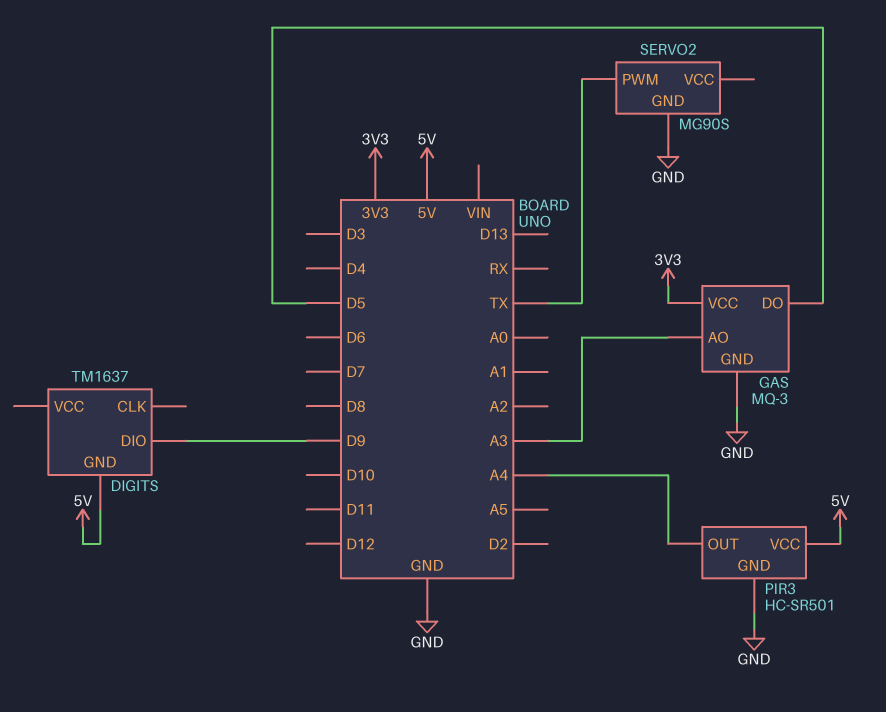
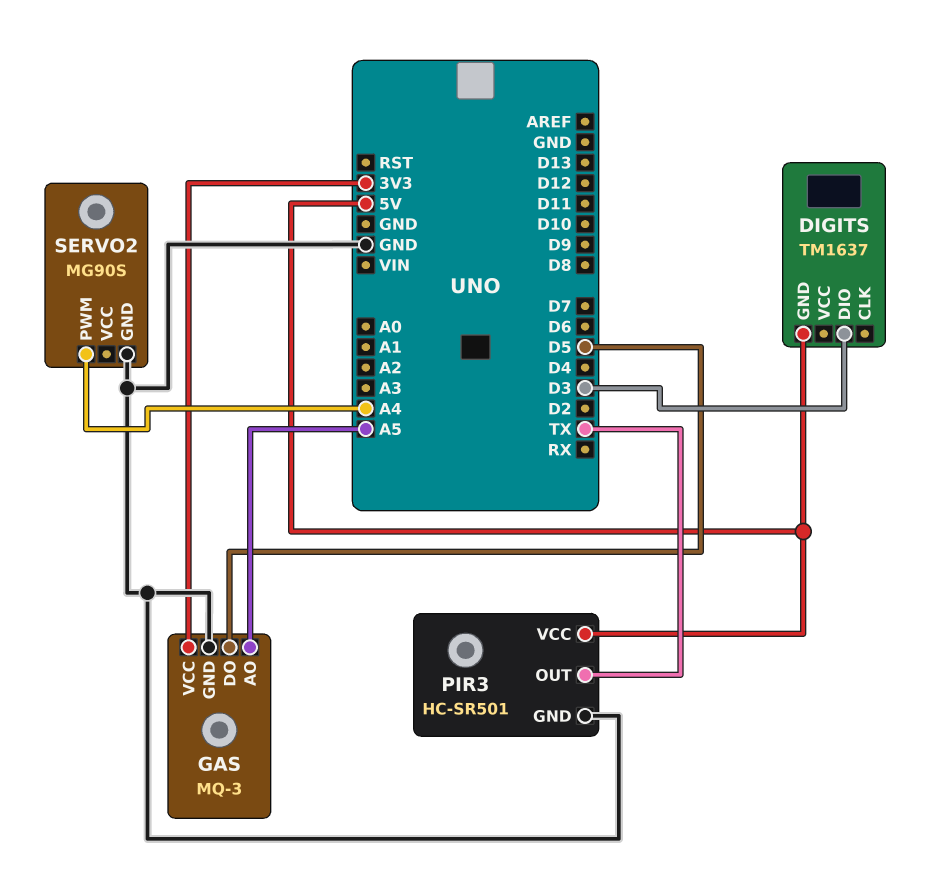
DIGITS pin DIO: D9 -> D3
GAS pin AO: A3 -> A5
PIR3 pin OUT: A4 -> TX
SERVO2 pin PWM: TX -> A4

